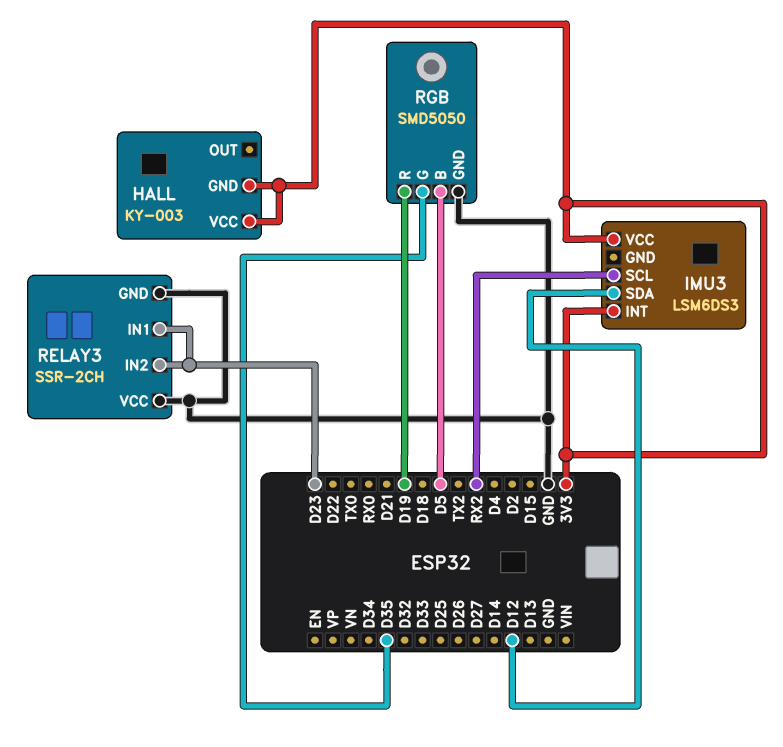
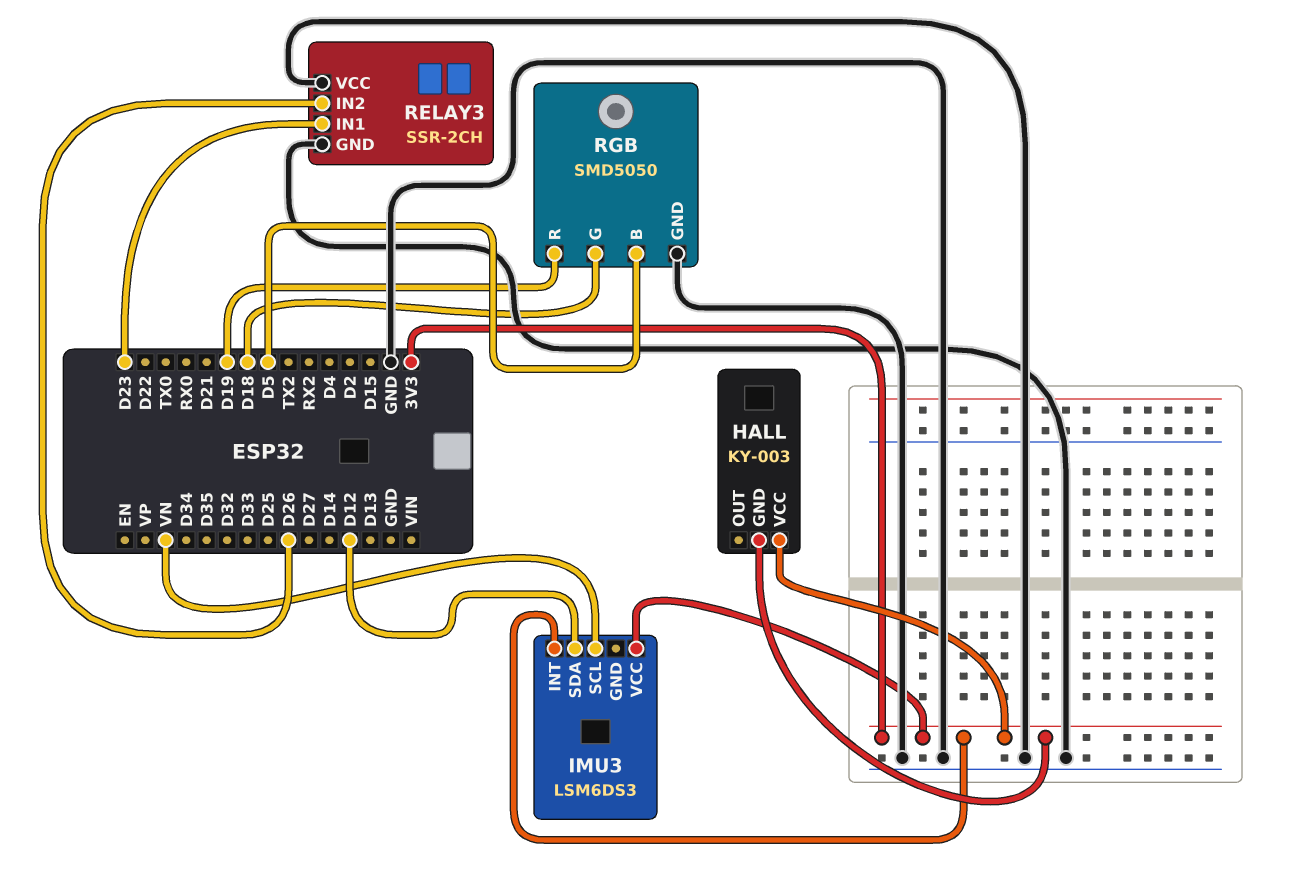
IMU3 pin SCL: RX2 -> VN
RELAY3 pin IN2: D23 -> D26
RGB pin G: D35 -> D18

